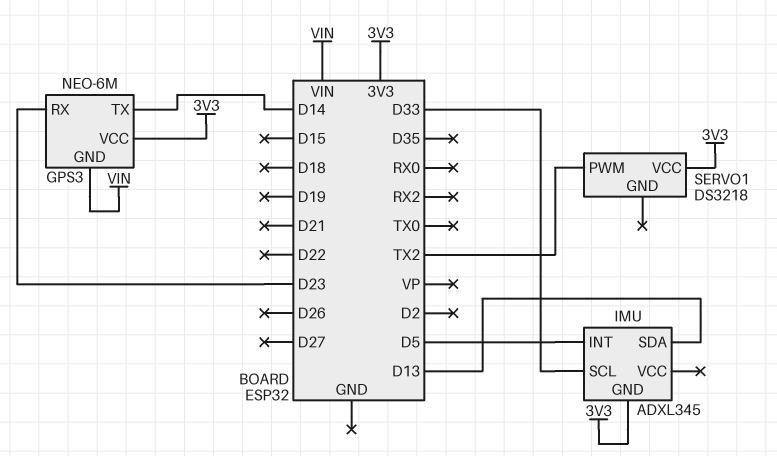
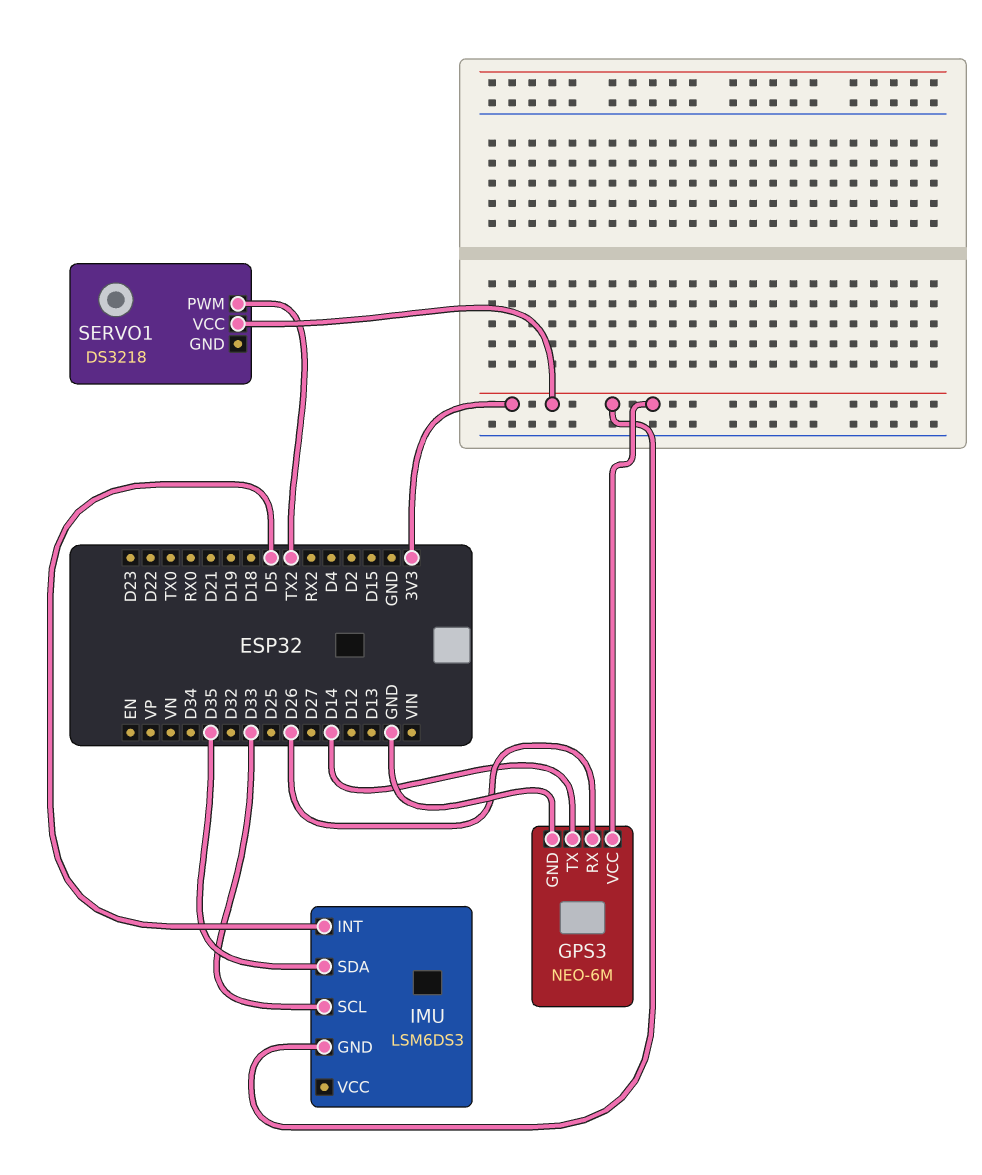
GPS3 pin GND: VIN -> GND
GPS3 pin RX: D23 -> D26
IMU: ADXL345 -> LSM6DS3
IMU pin SDA: D13 -> D35

